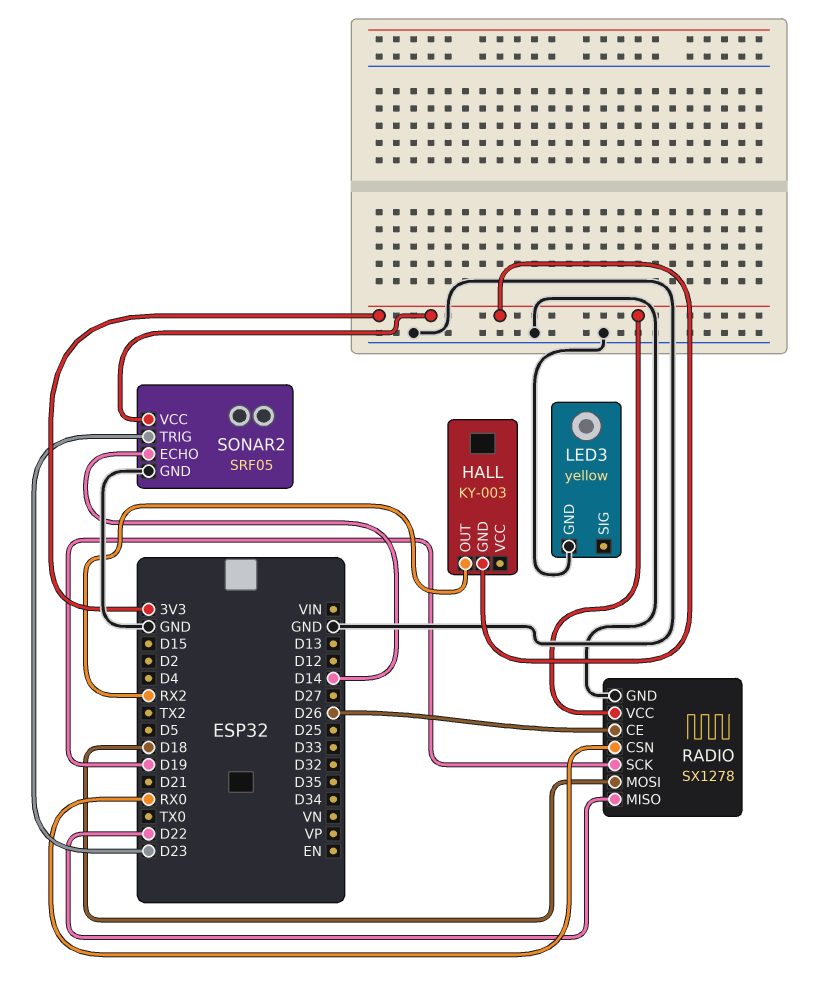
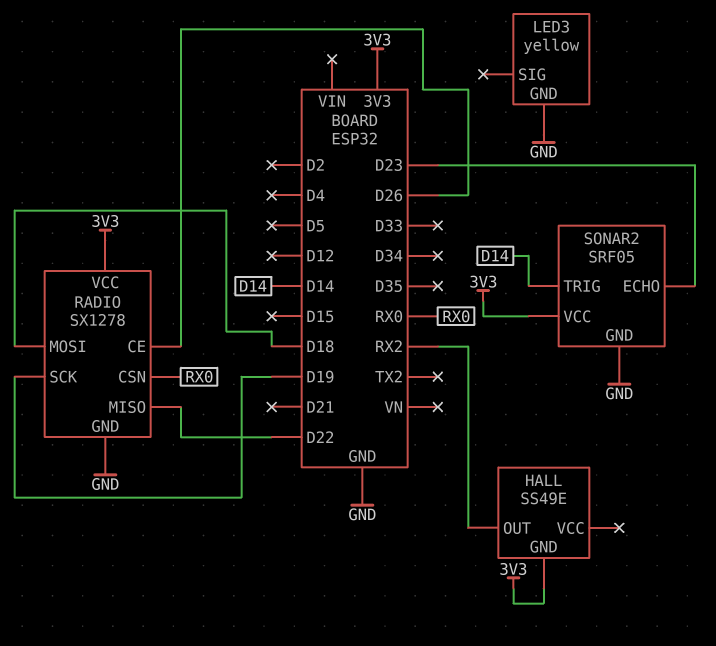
HALL: KY-003 -> SS49E
SONAR2 pin ECHO: D14 -> D23
SONAR2 pin TRIG: D23 -> D14

